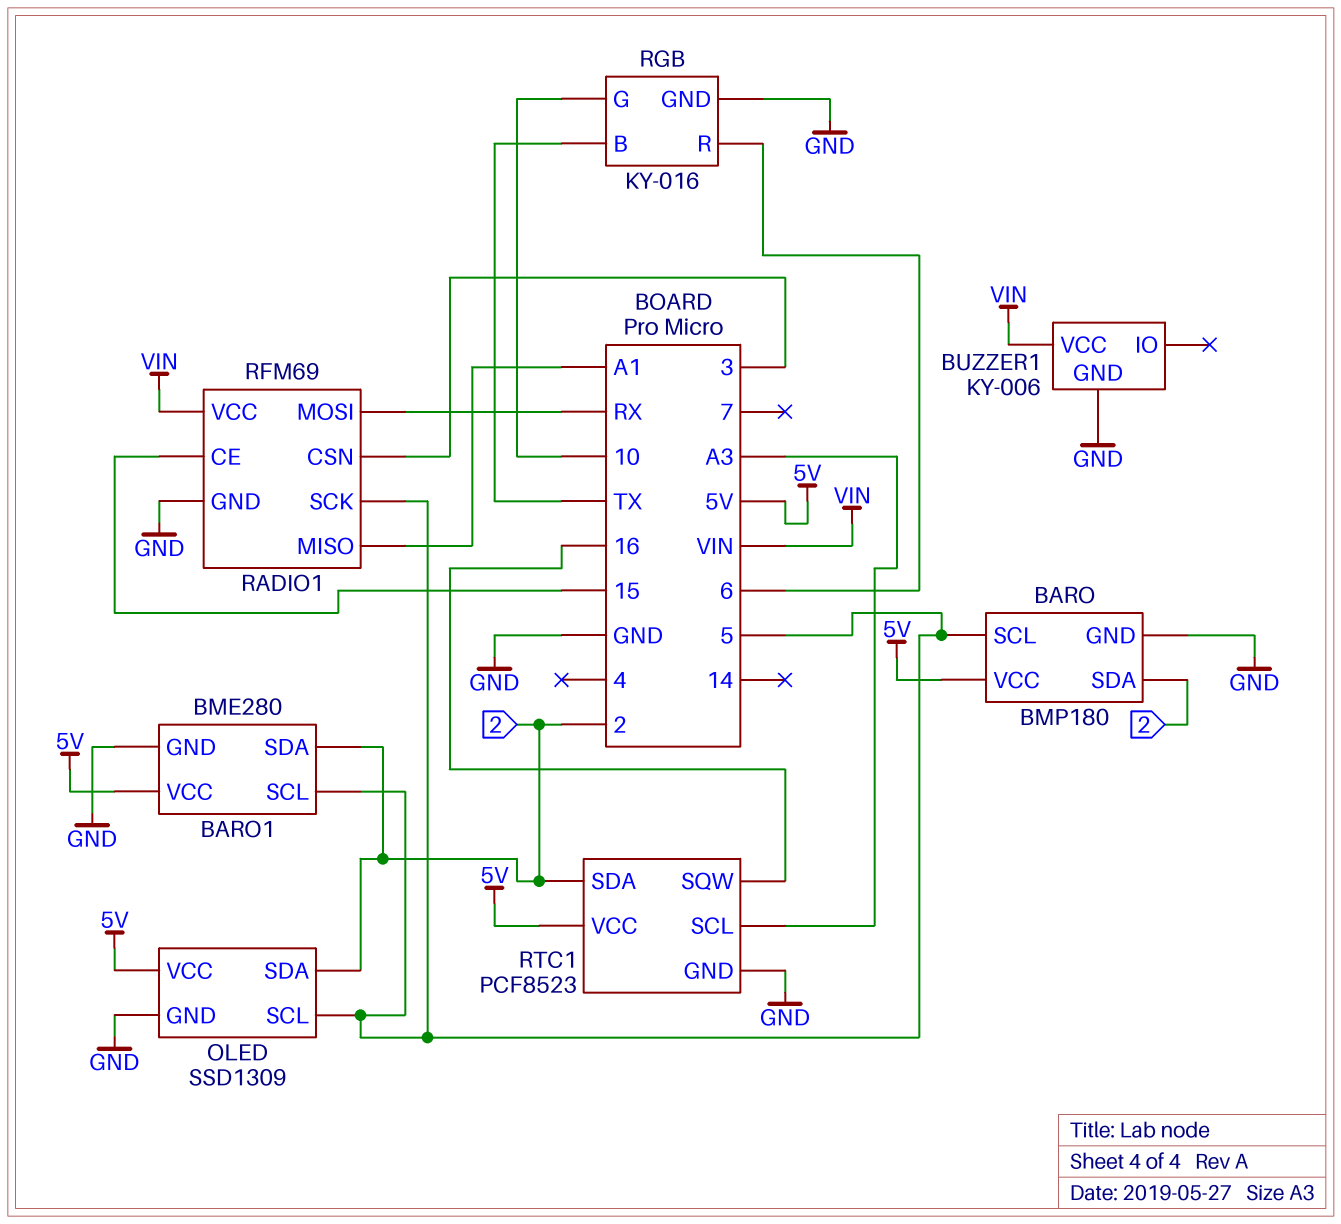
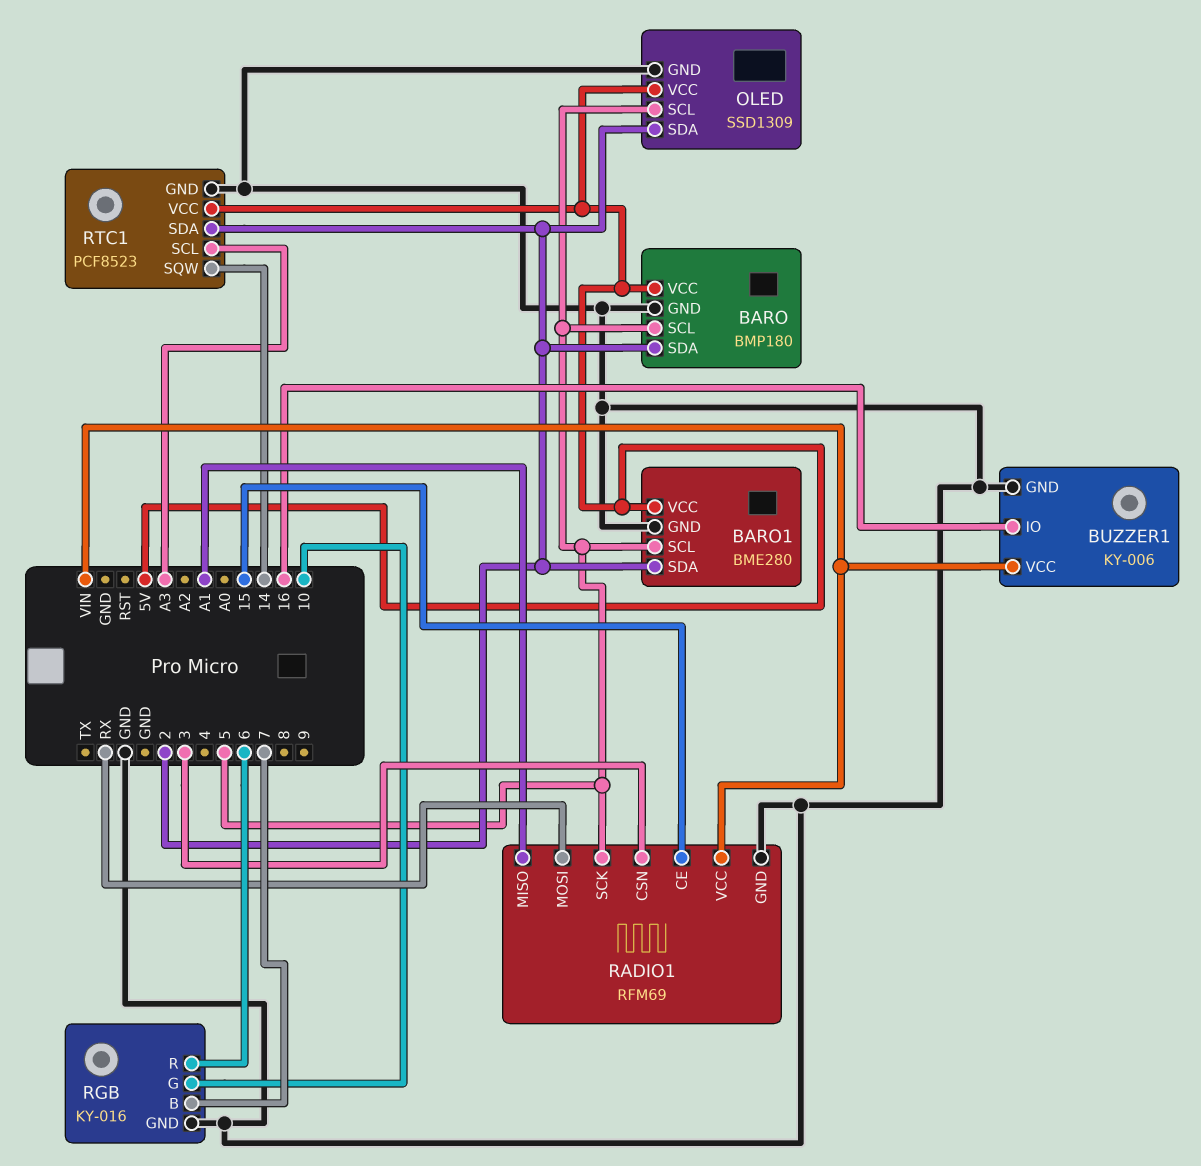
BUZZER1 pin IO: none -> 16
RGB pin B: TX -> 7
RTC1 pin SQW: 16 -> 14

